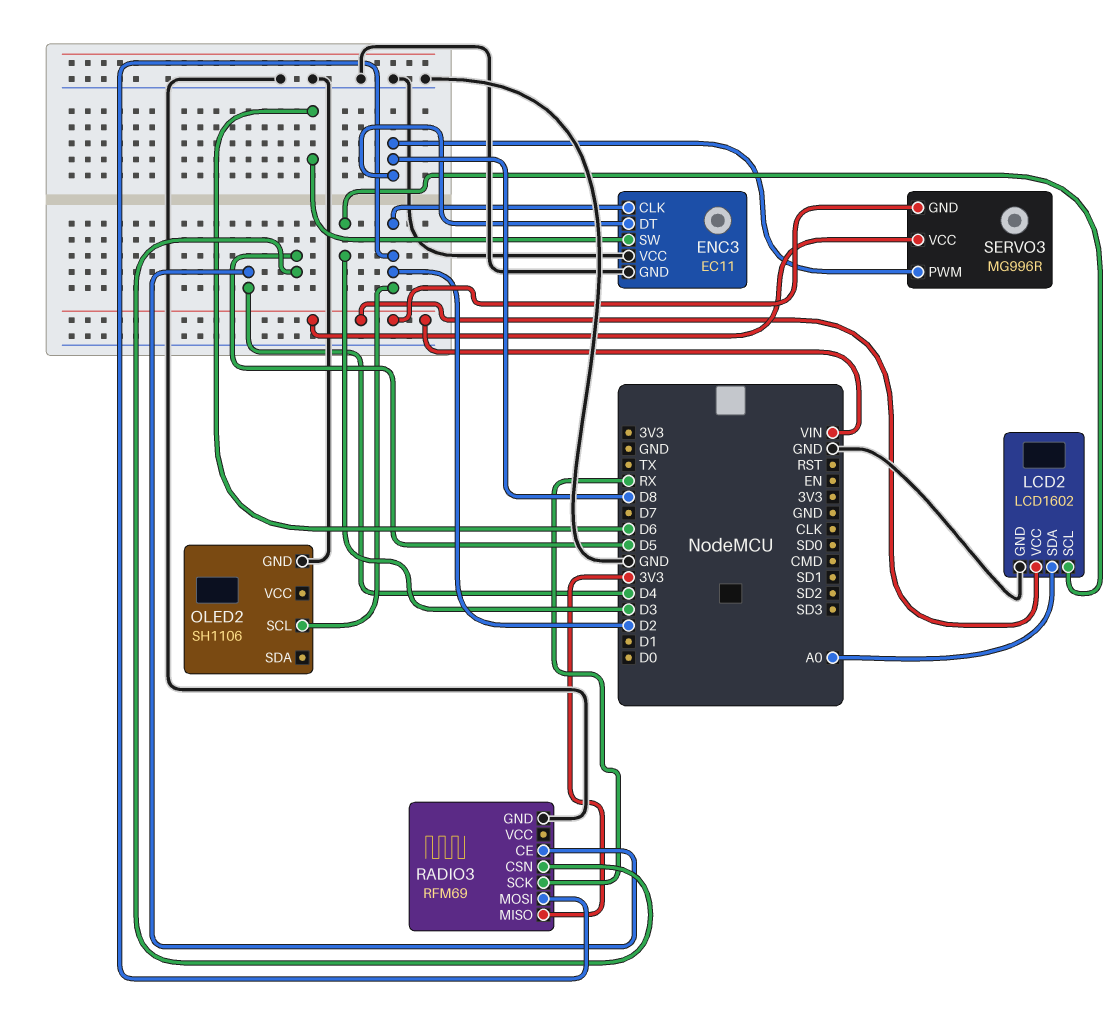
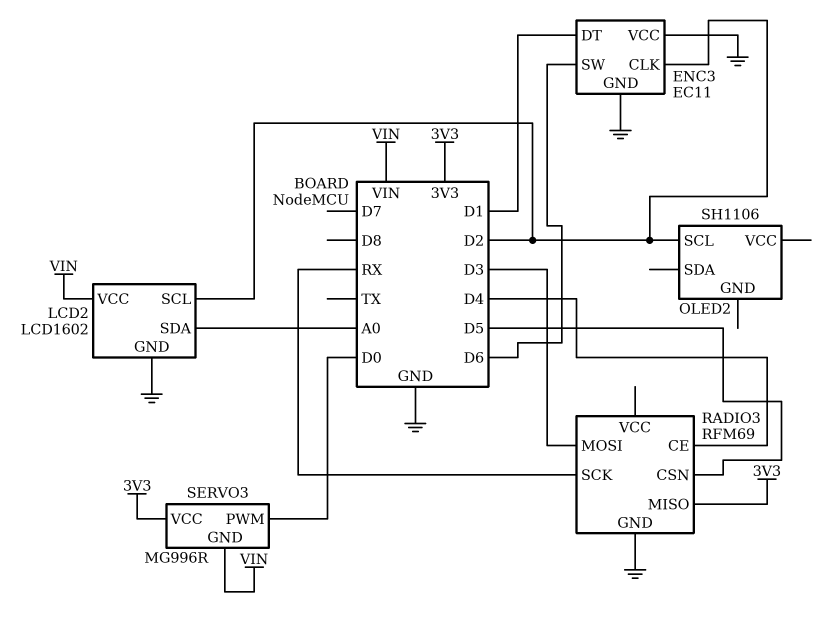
ENC3 pin DT: D8 -> D1
LCD2 pin SCL: D3 -> D2
OLED2 pin GND: GND -> none
RADIO3 pin MOSI: D2 -> D3
SERVO3 pin PWM: D8 -> D0
SERVO3 pin VCC: VIN -> 3V3

